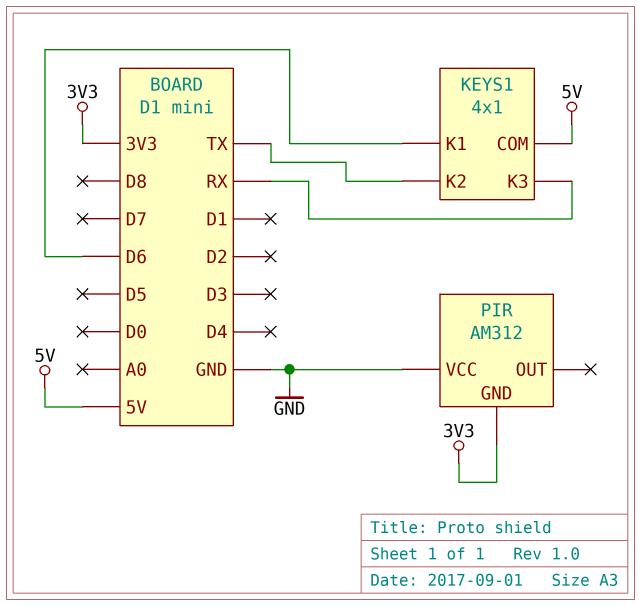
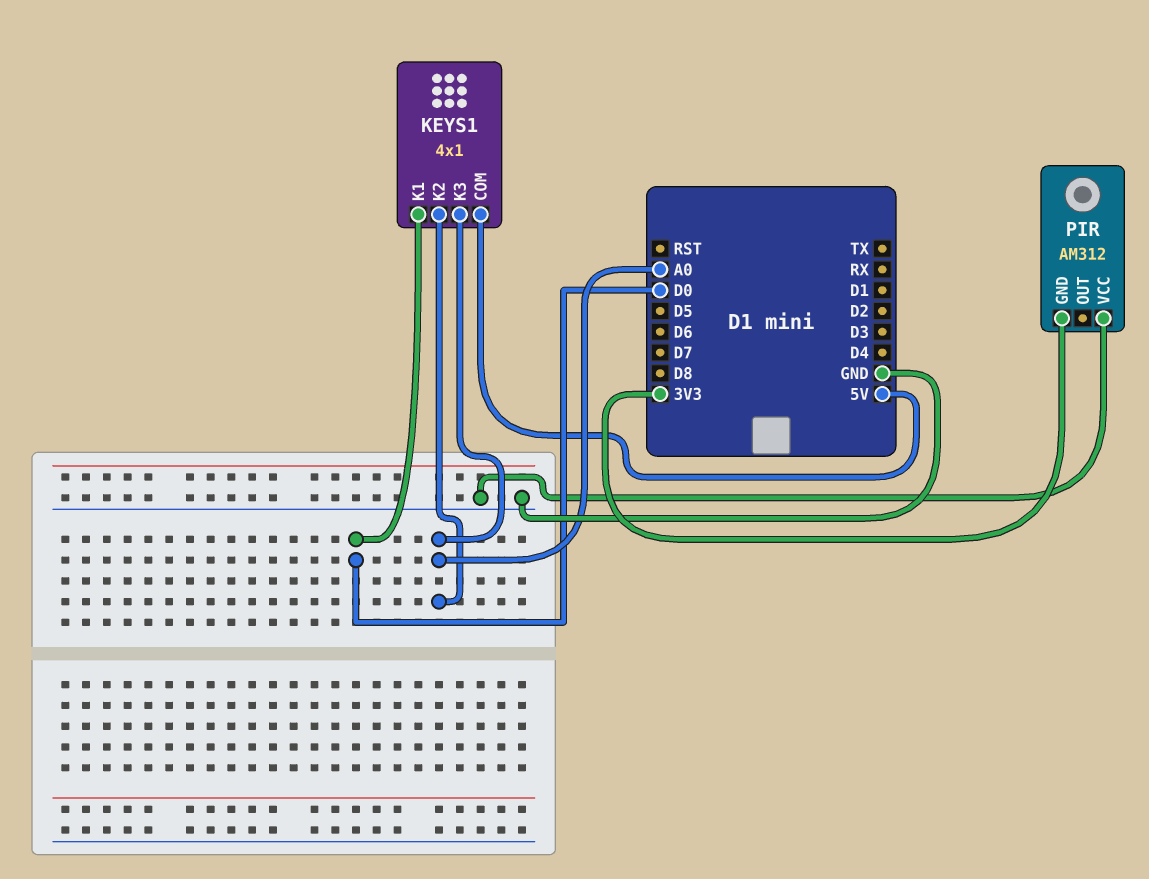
KEYS1 pin K1: D6 -> D0
KEYS1 pin K2: TX -> A0
KEYS1 pin K3: RX -> A0

